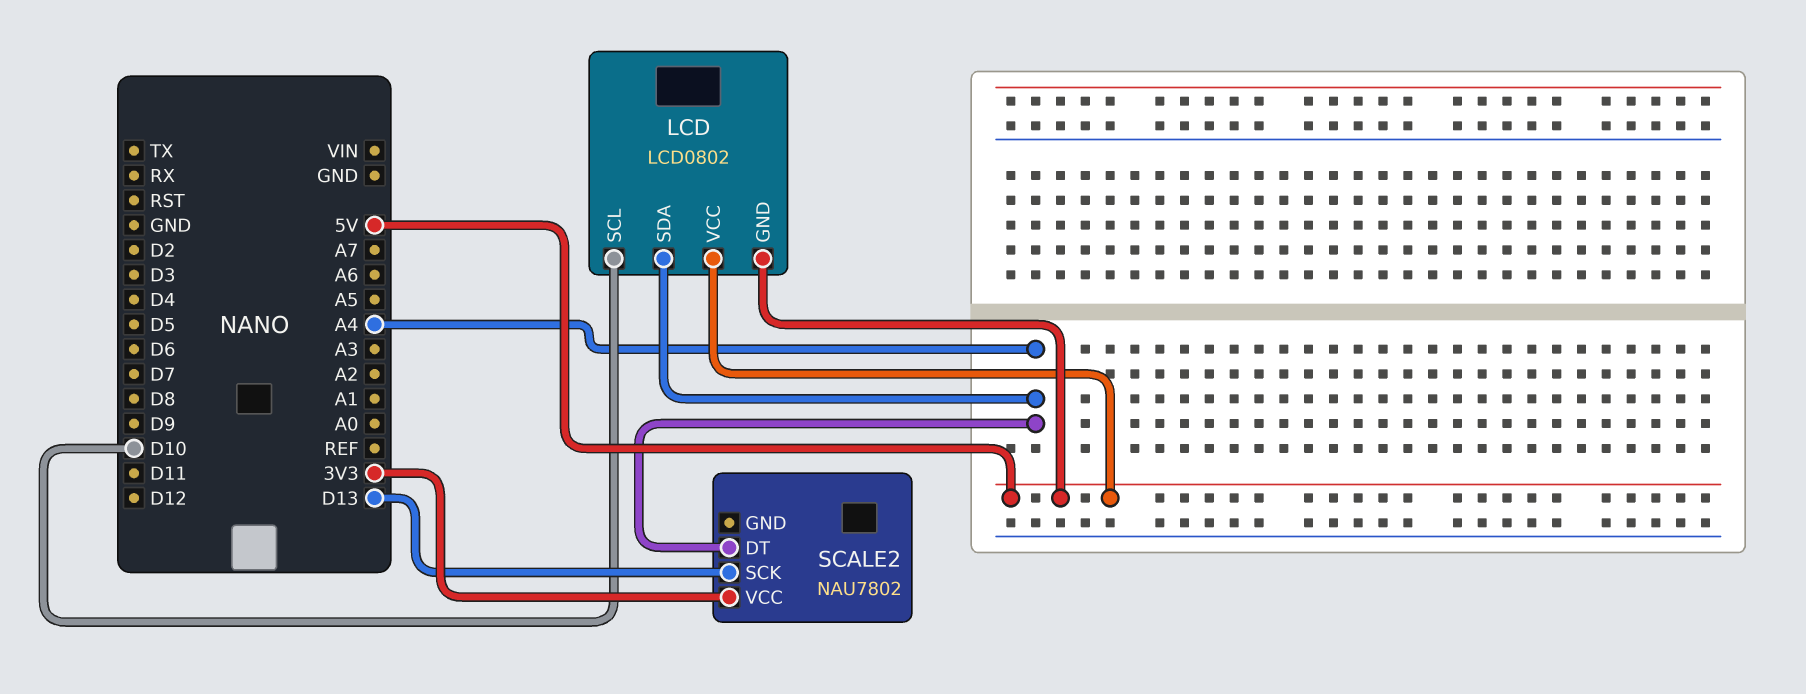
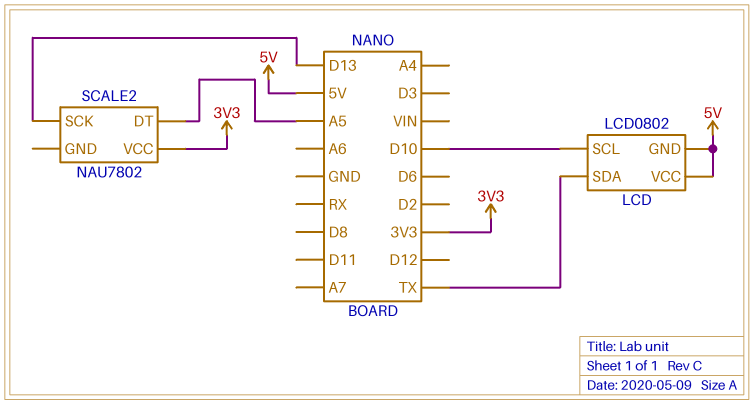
LCD pin SDA: A4 -> TX
SCALE2 pin DT: A4 -> A5

